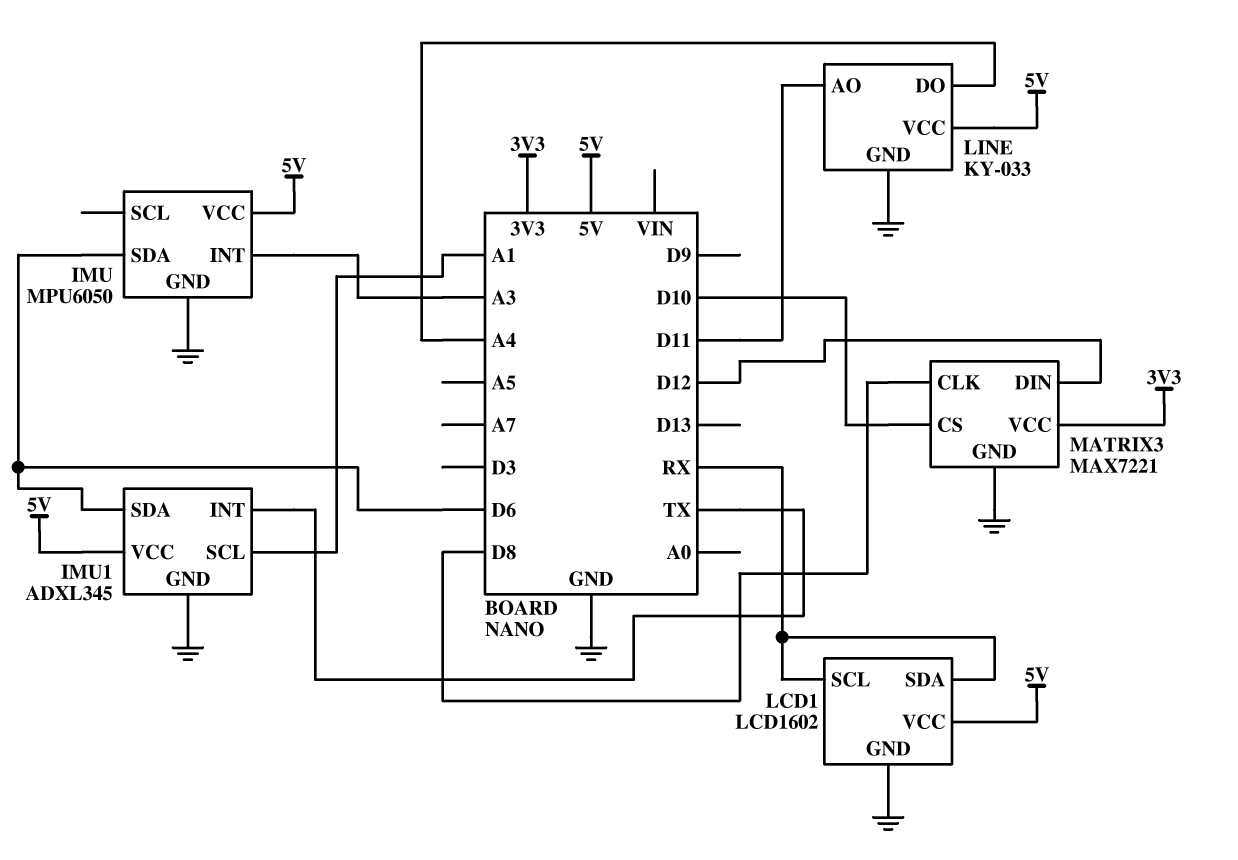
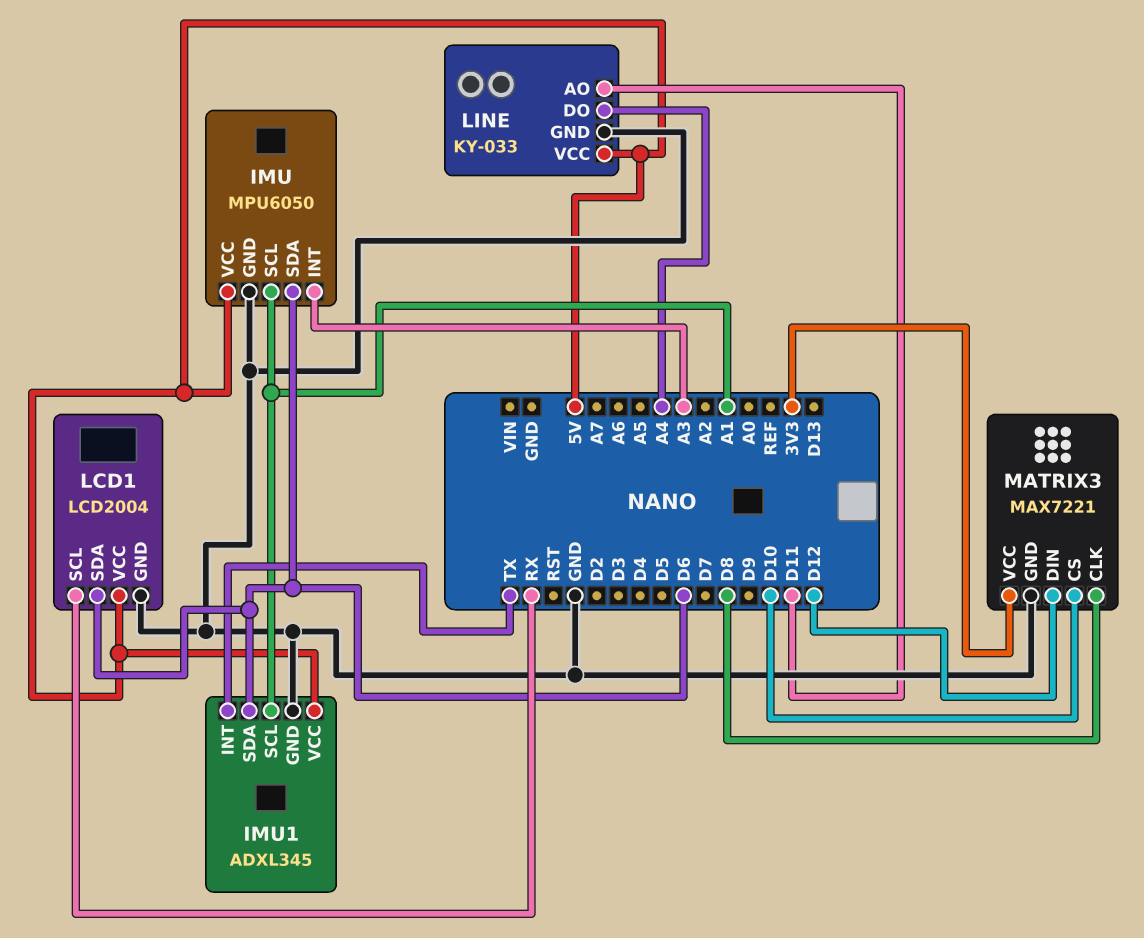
IMU pin SCL: none -> A1
LCD1: LCD1602 -> LCD2004
LCD1 pin SDA: RX -> D6

